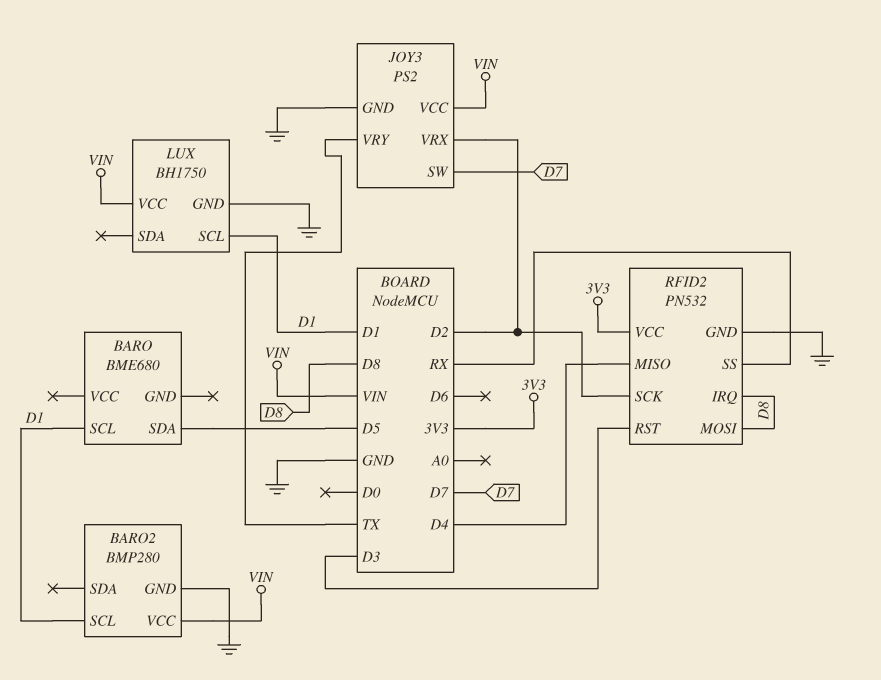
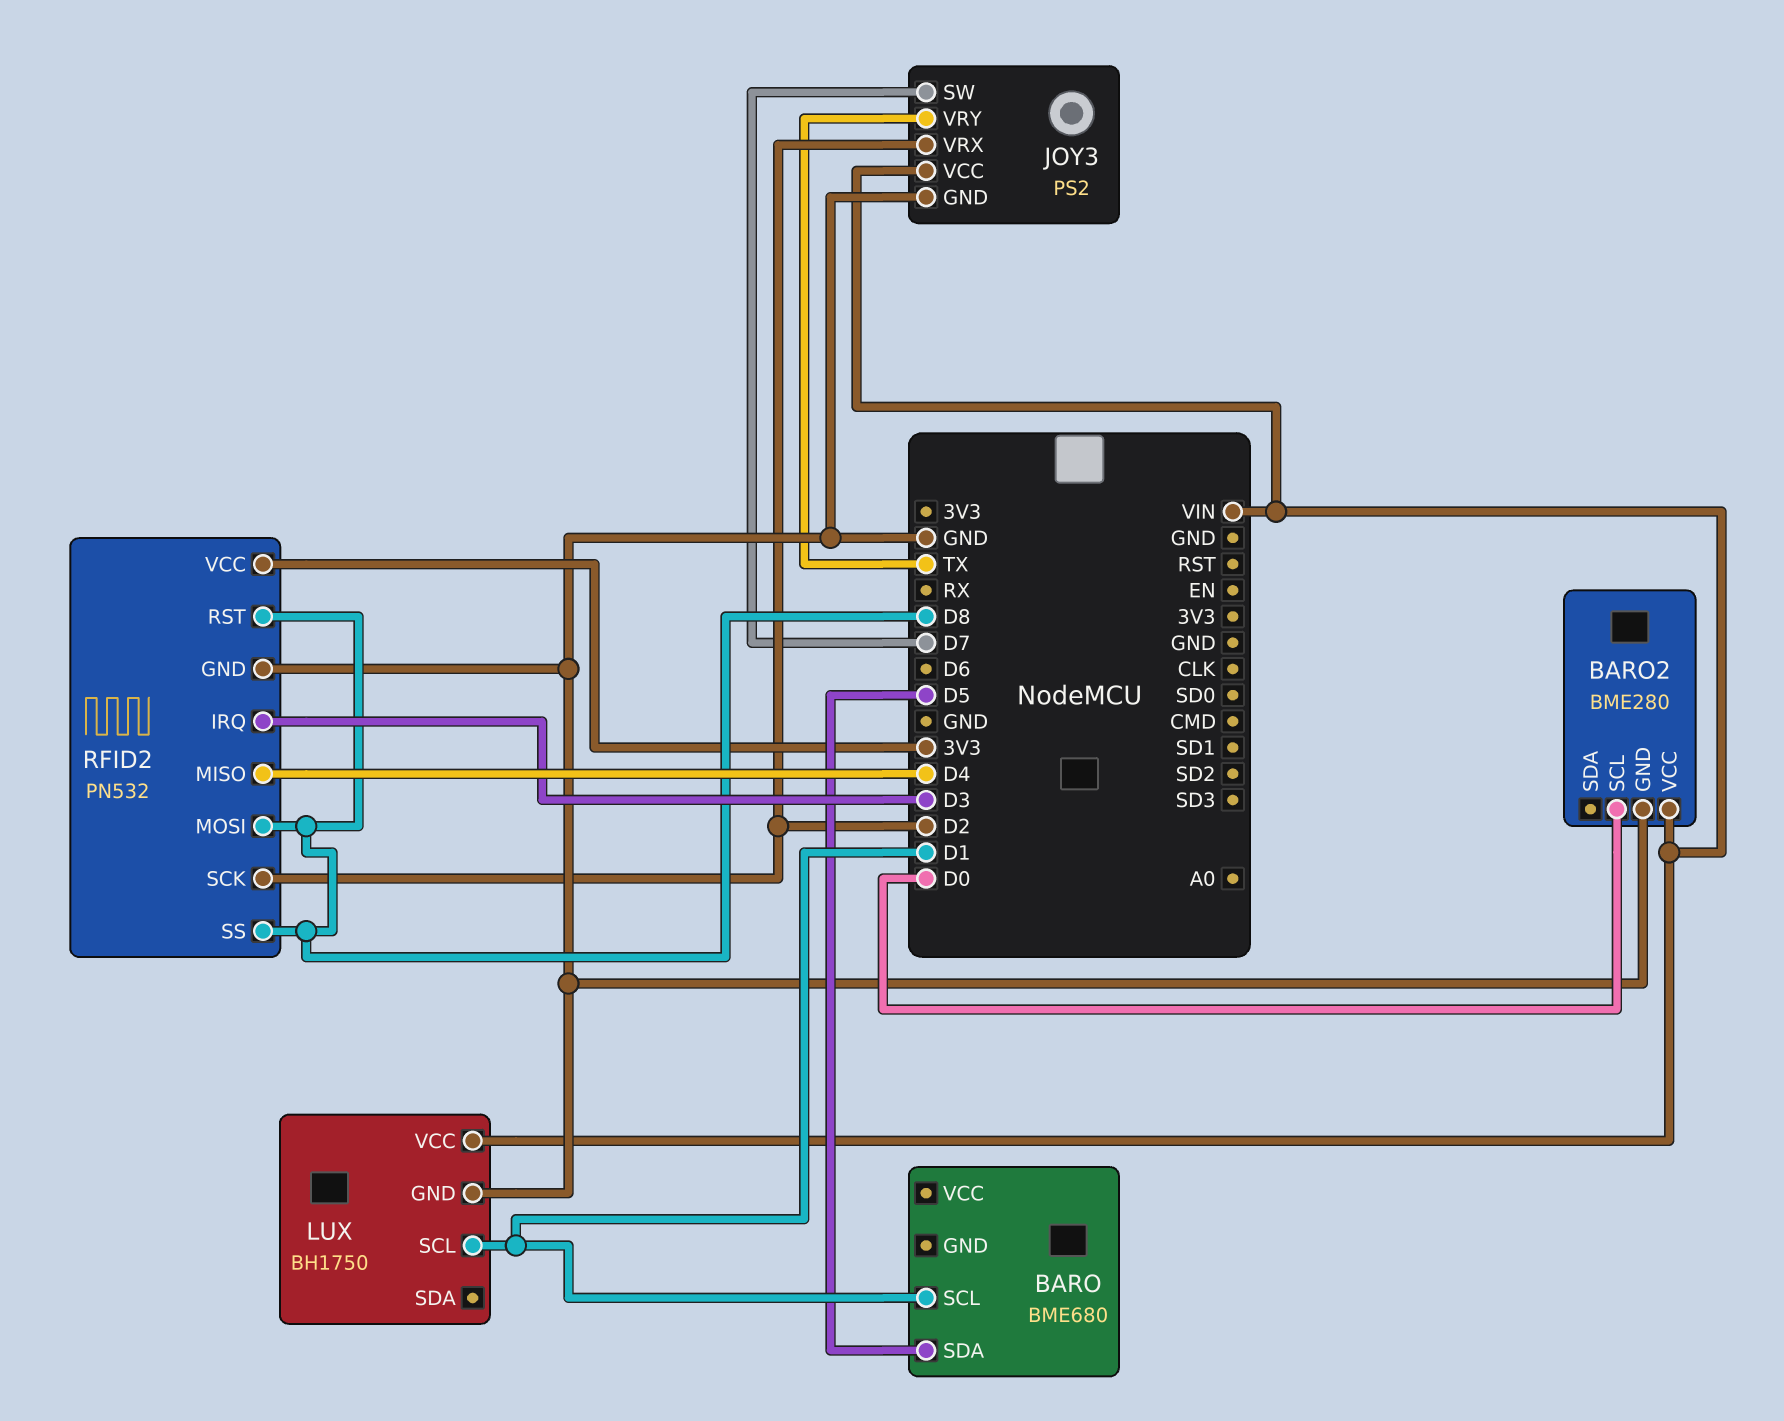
BARO2: BMP280 -> BME280
BARO2 pin SCL: D1 -> D0
RFID2 pin IRQ: D8 -> D3
RFID2 pin RST: D3 -> D8
RFID2 pin SS: RX -> D8

